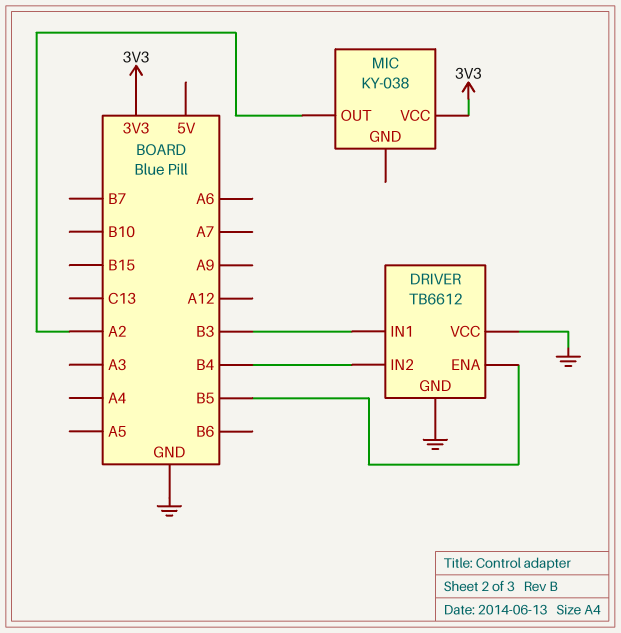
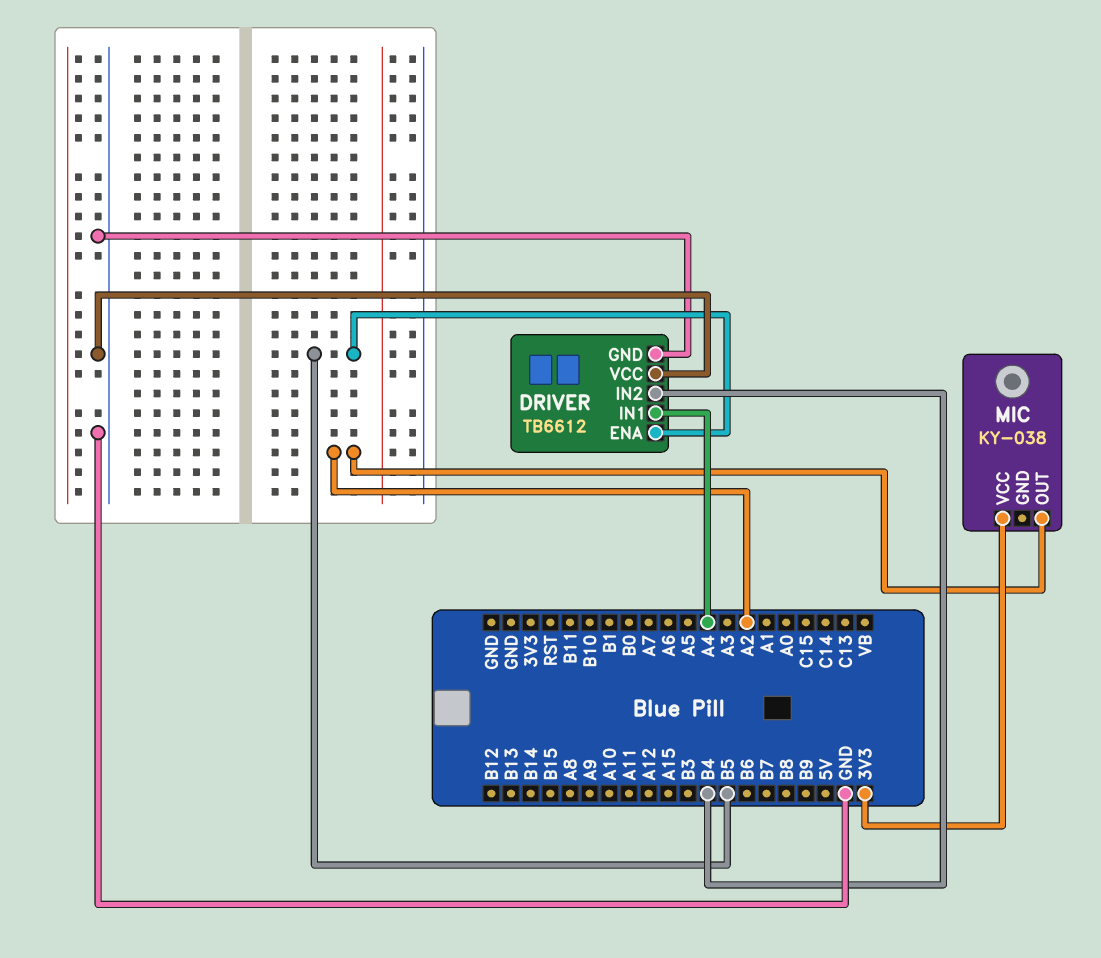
DRIVER pin IN1: B3 -> A4

